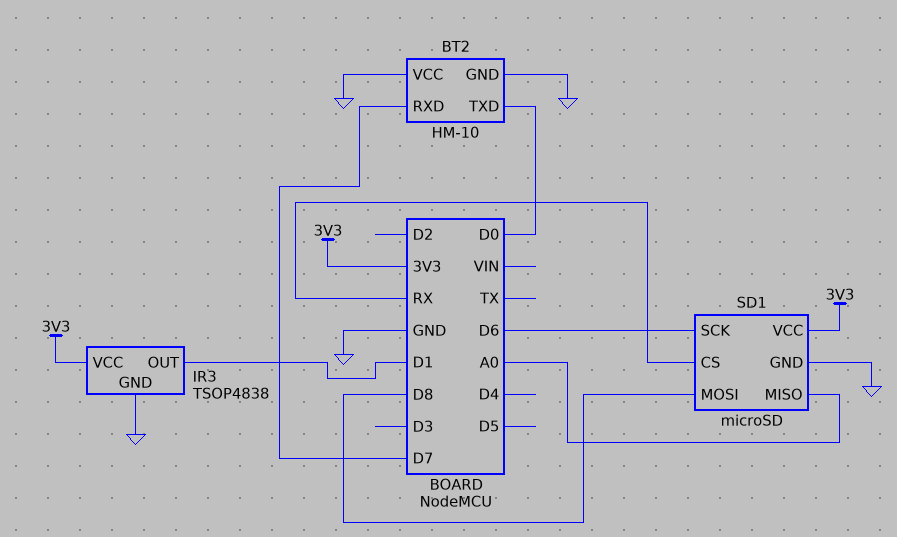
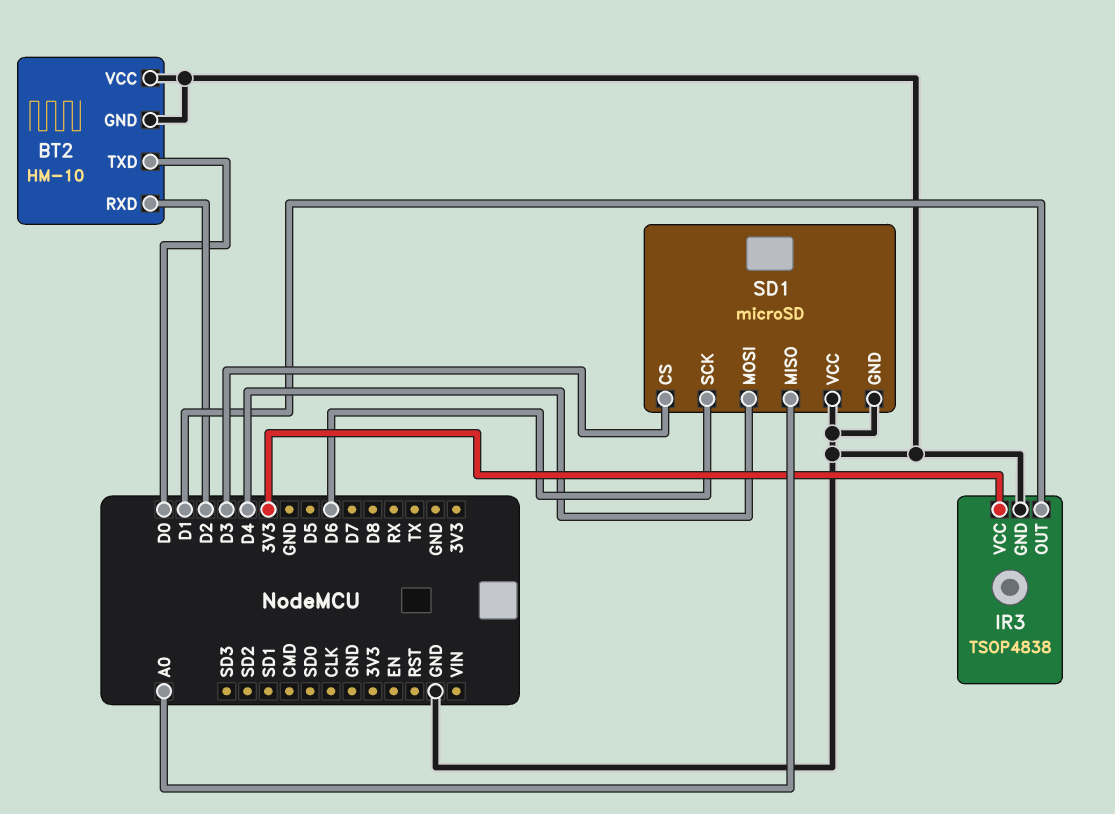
BT2 pin RXD: D7 -> D2
SD1 pin CS: RX -> D3
SD1 pin MOSI: D8 -> D4
SD1 pin VCC: 3V3 -> GND

